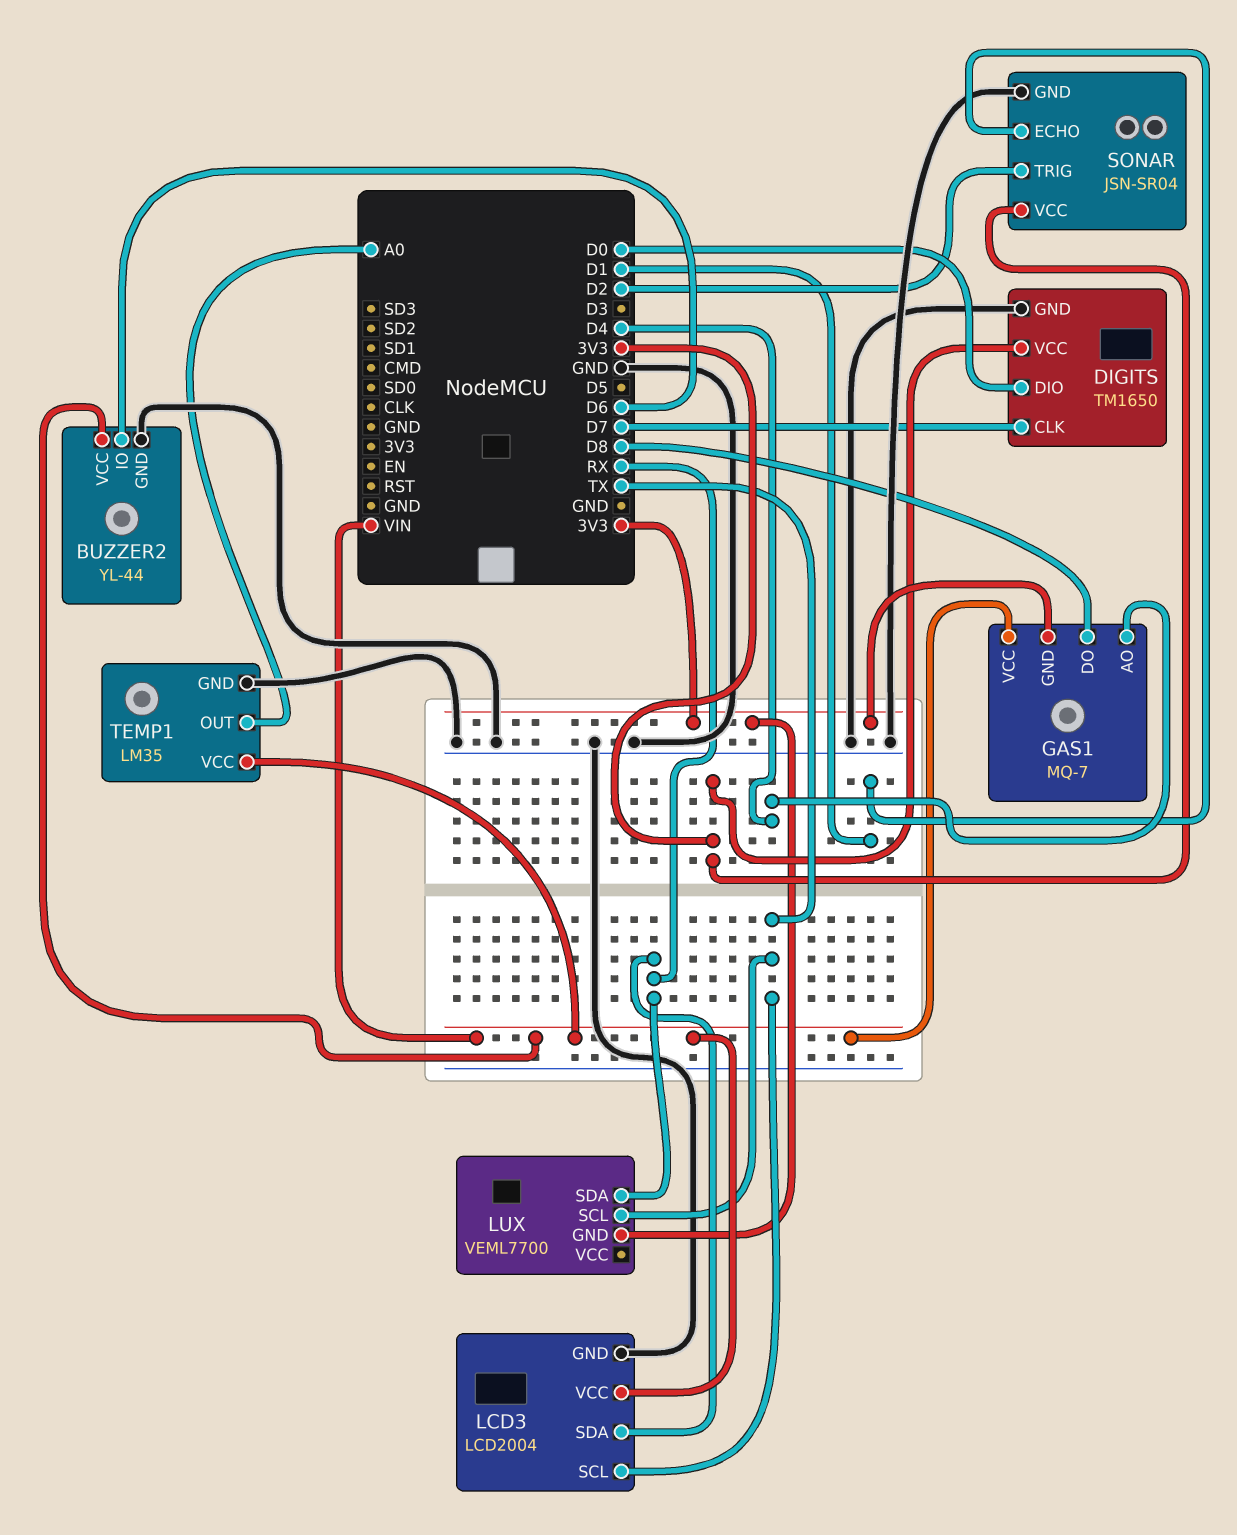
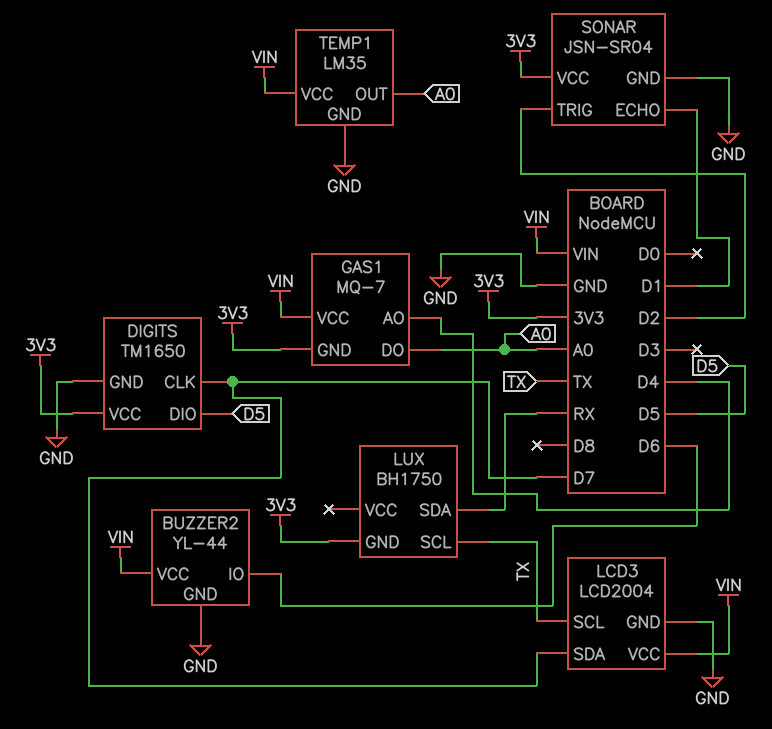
DIGITS pin DIO: D0 -> D5
GAS1 pin DO: D8 -> A0
LCD3 pin SDA: RX -> D7
LUX: VEML7700 -> BH1750

